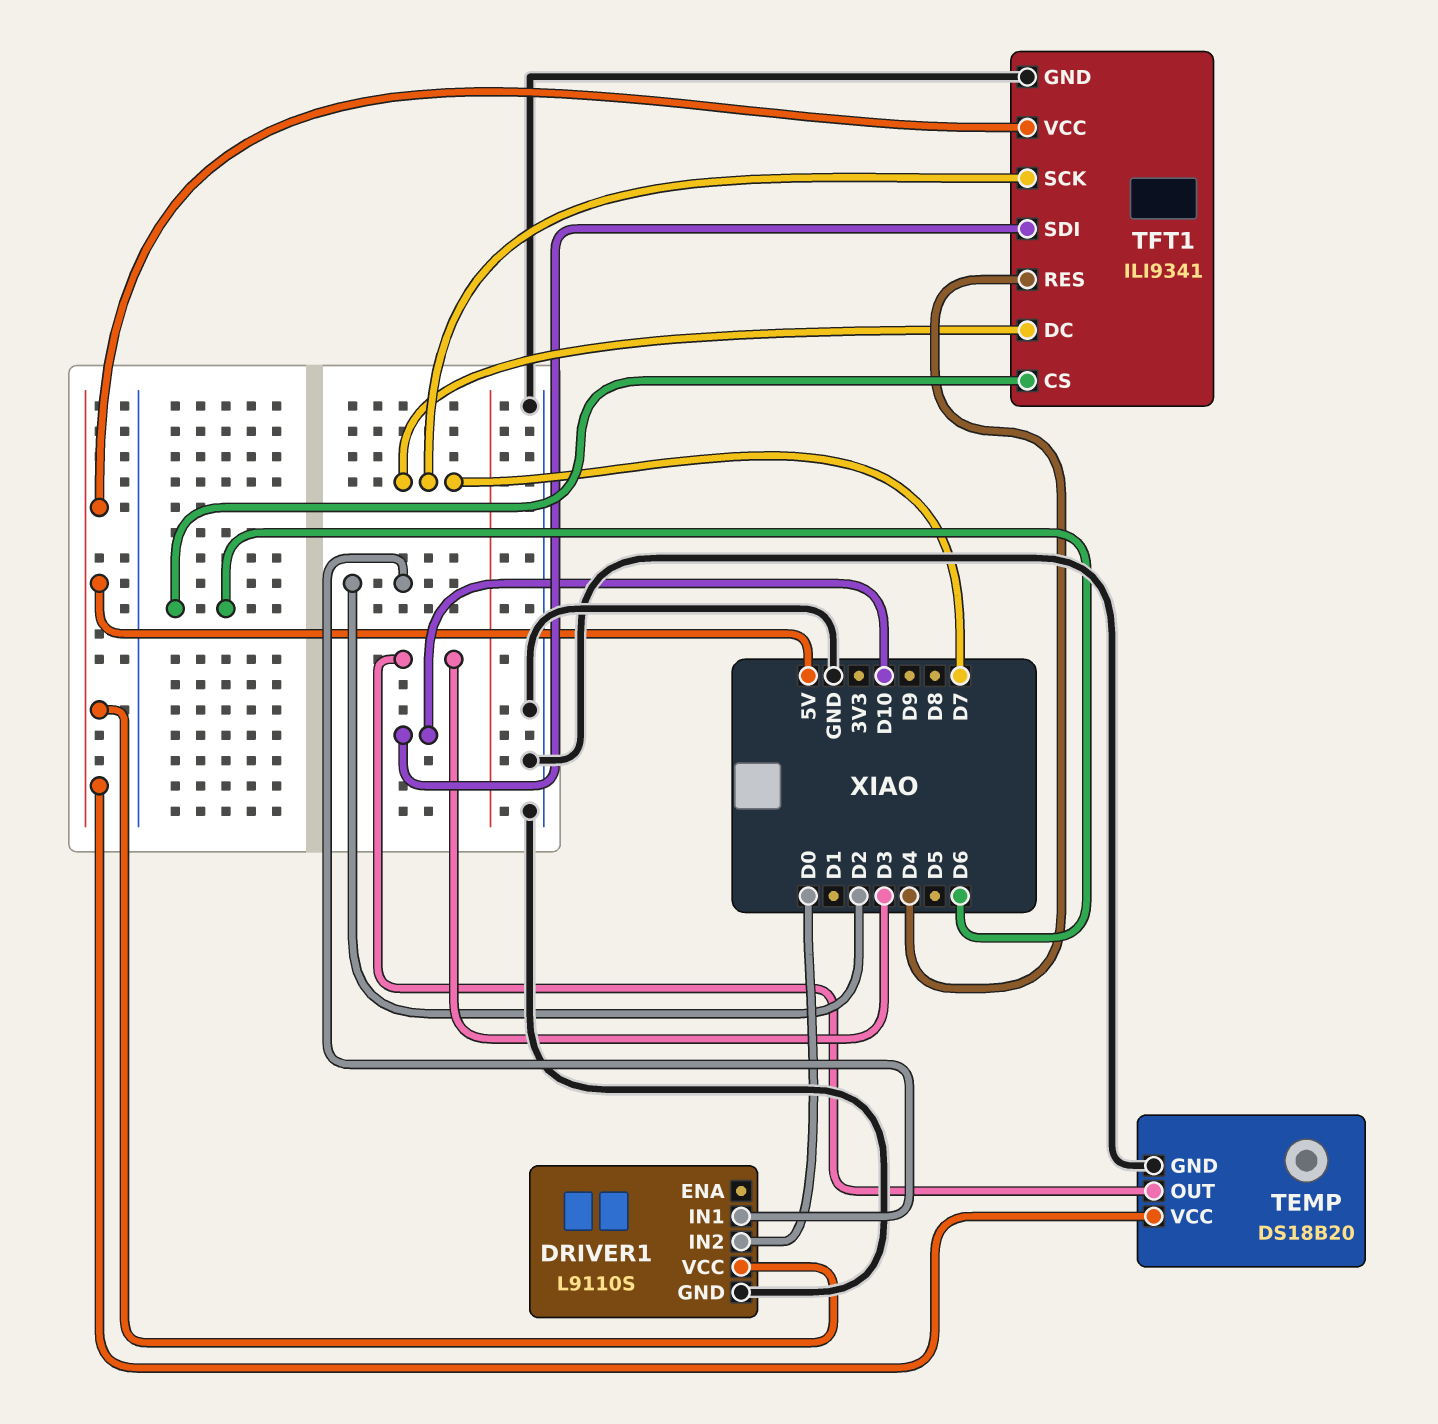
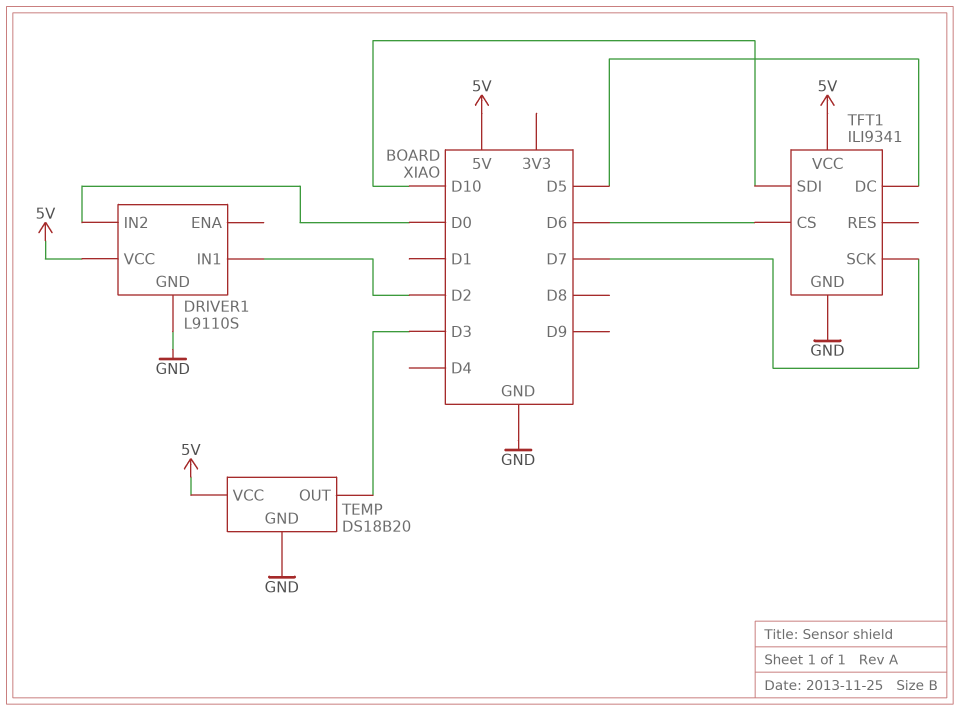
TFT1 pin DC: D7 -> D5
TFT1 pin RES: D4 -> none

